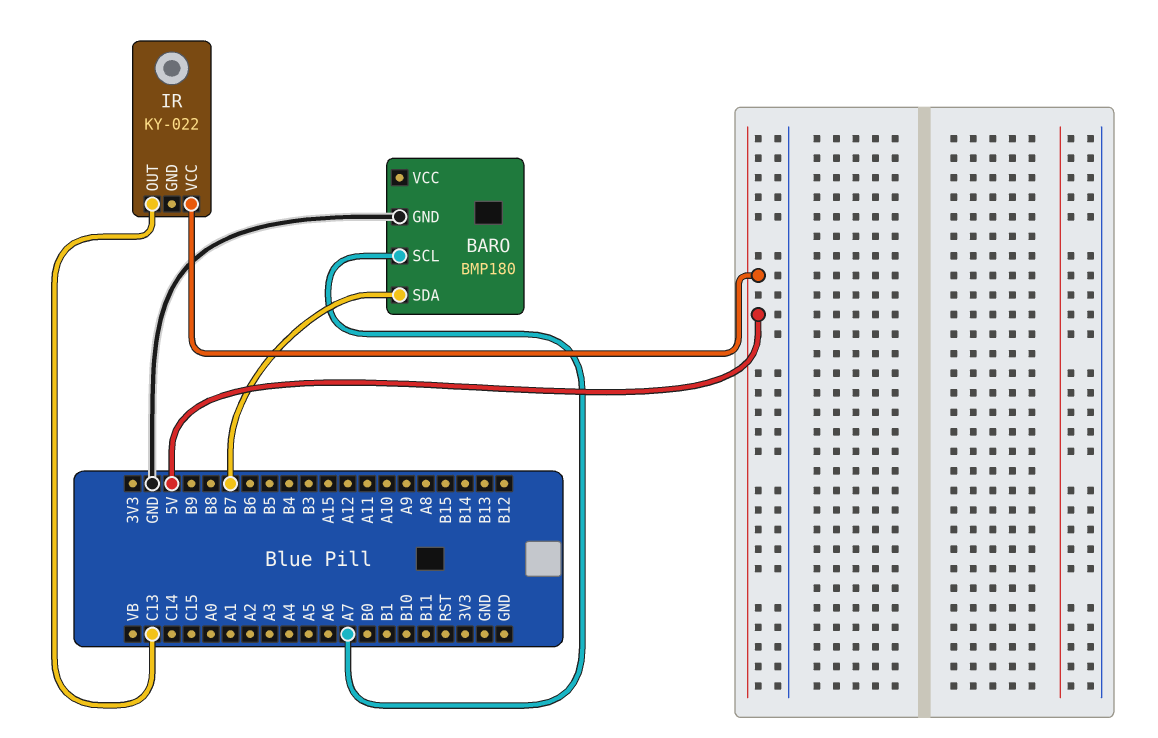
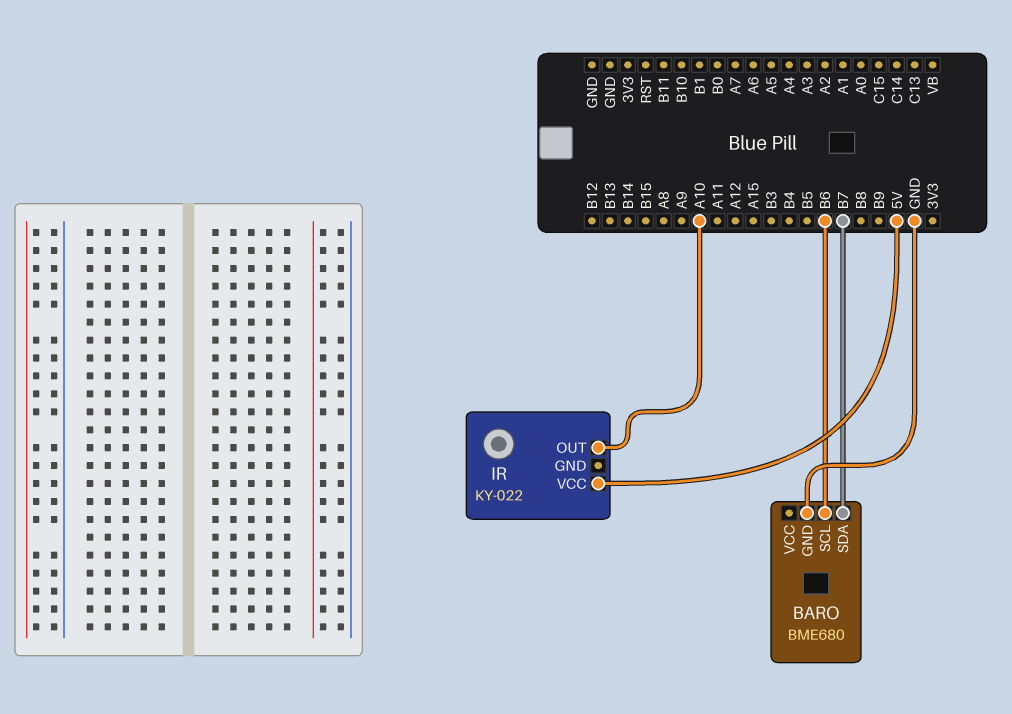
BARO: BMP180 -> BME680
BARO pin SCL: A7 -> B6
IR pin OUT: C13 -> A10

